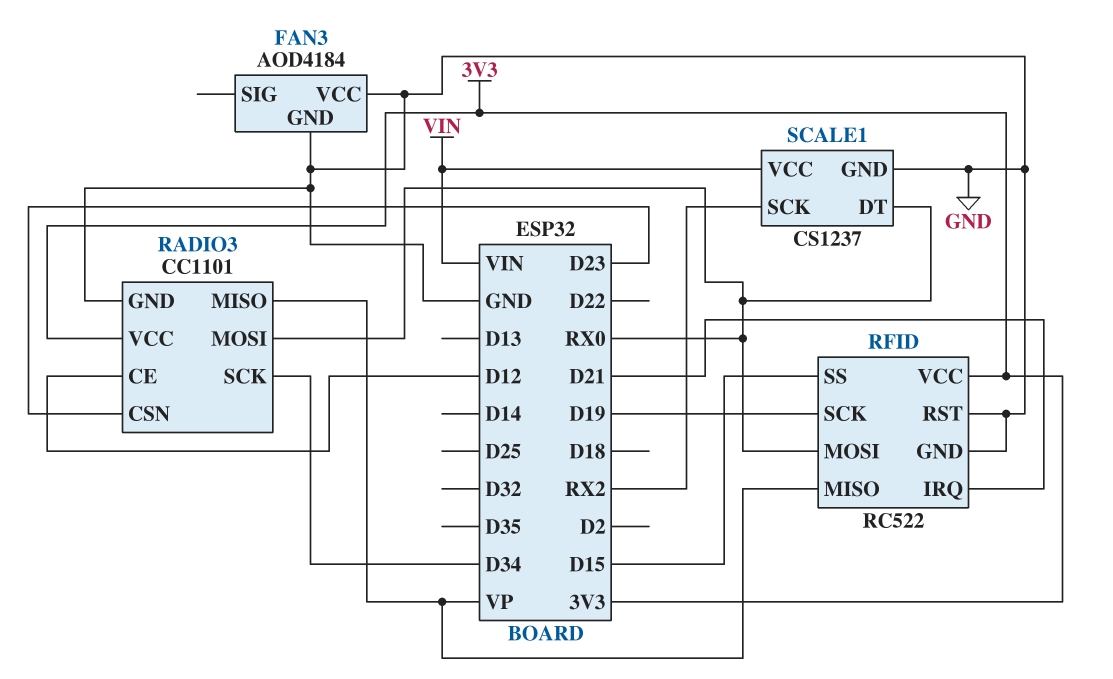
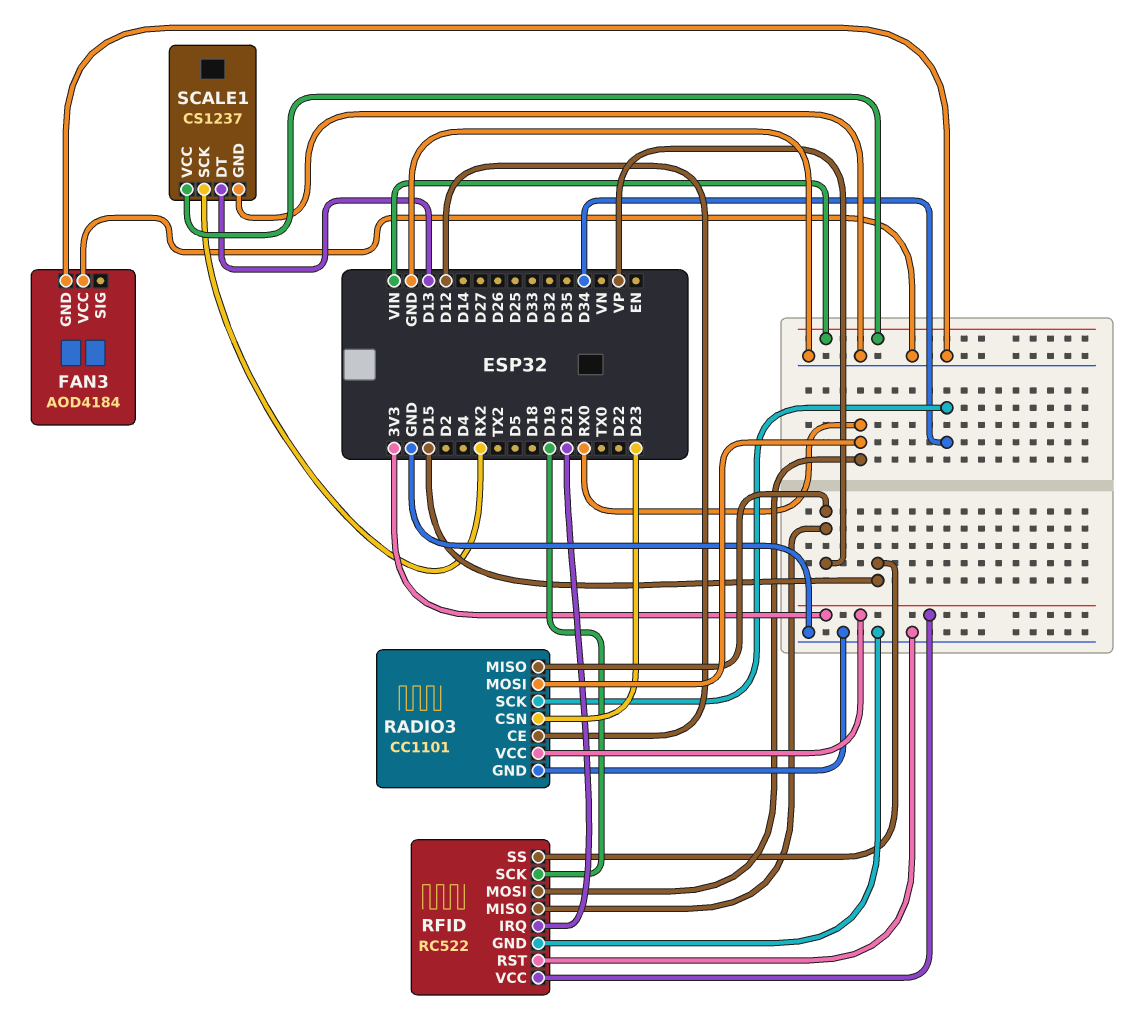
SCALE1 pin DT: RX0 -> D13

